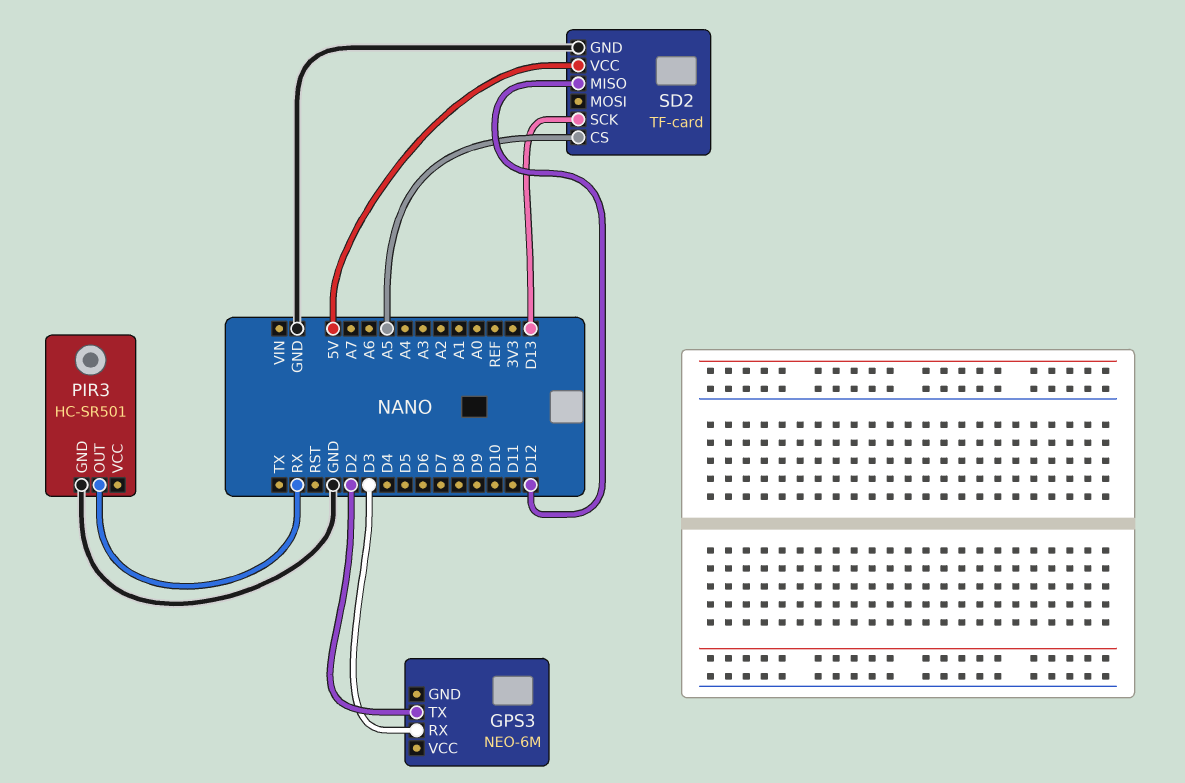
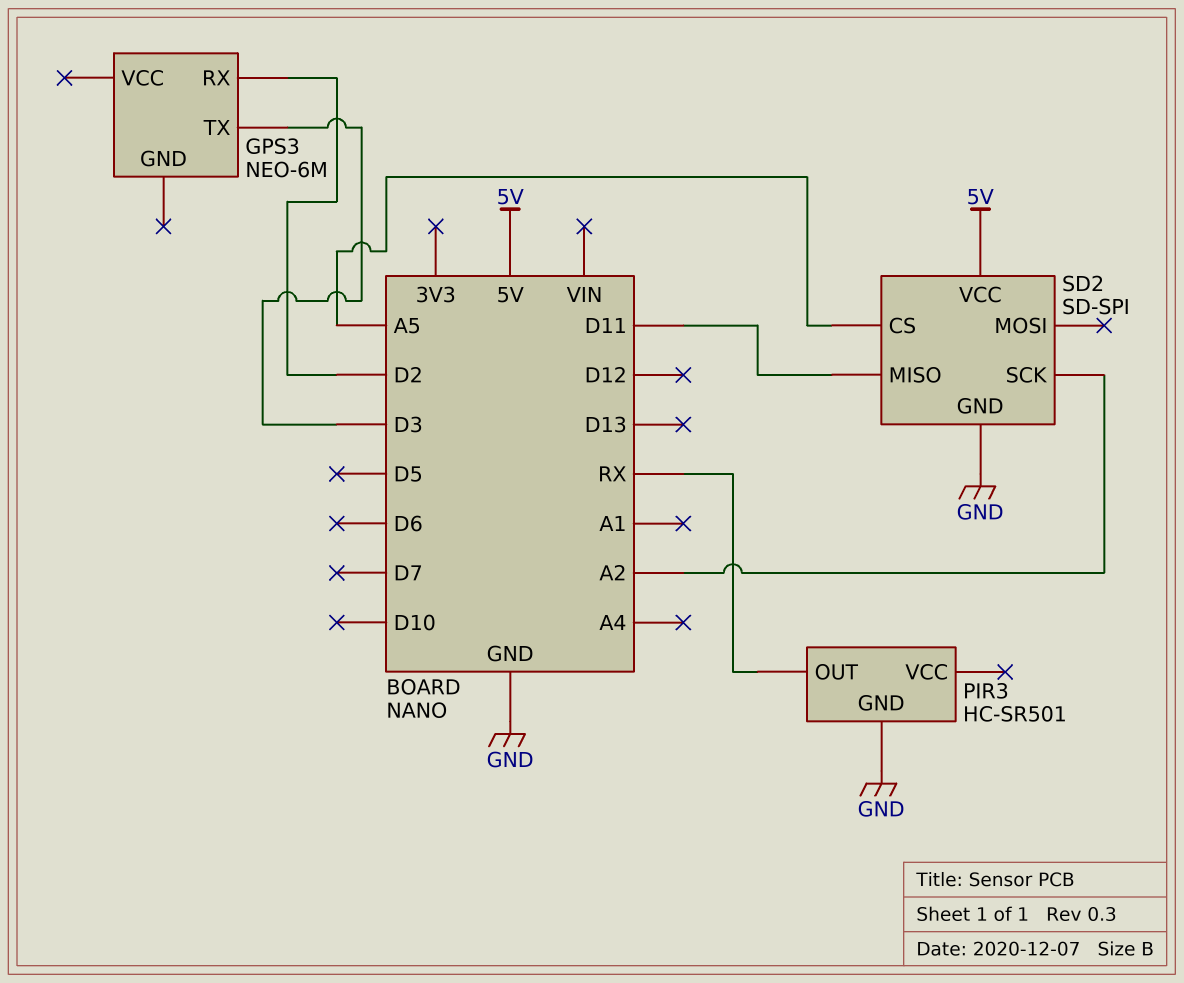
GPS3 pin RX: D3 -> D2
GPS3 pin TX: D2 -> D3
SD2: TF-card -> SD-SPI
SD2 pin MISO: D12 -> D11
SD2 pin SCK: D13 -> A2

